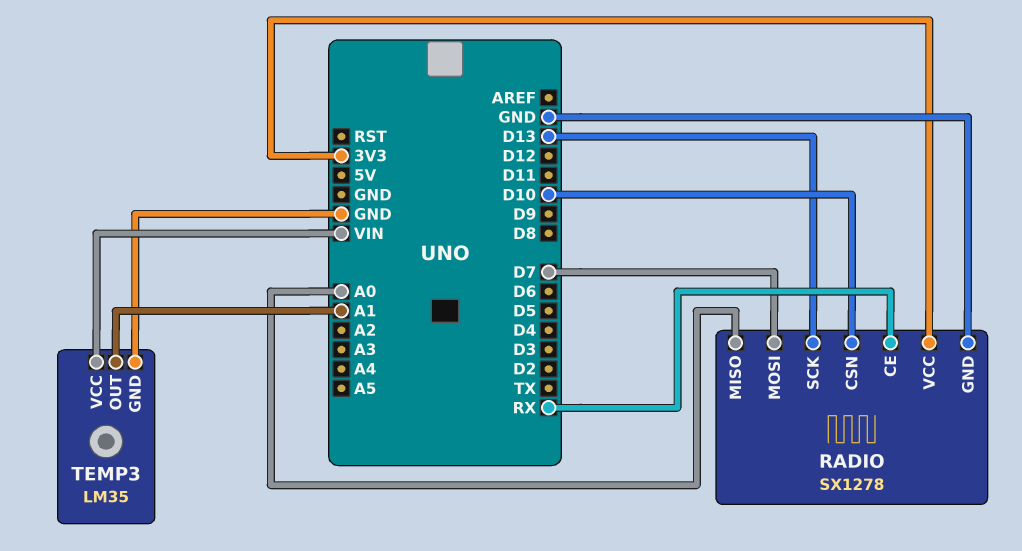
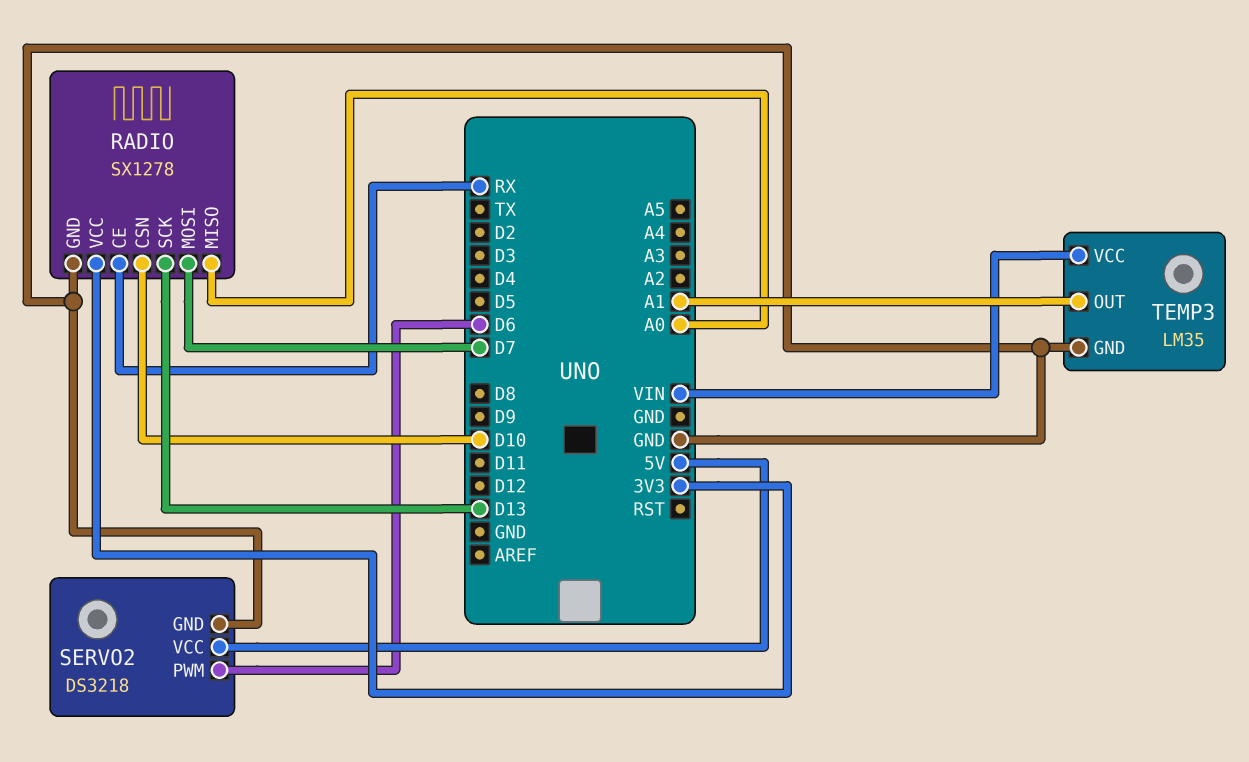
SERVO2: none -> DS3218
SERVO2 pin GND: none -> GND
SERVO2 pin PWM: none -> D6
SERVO2 pin VCC: none -> 5V

